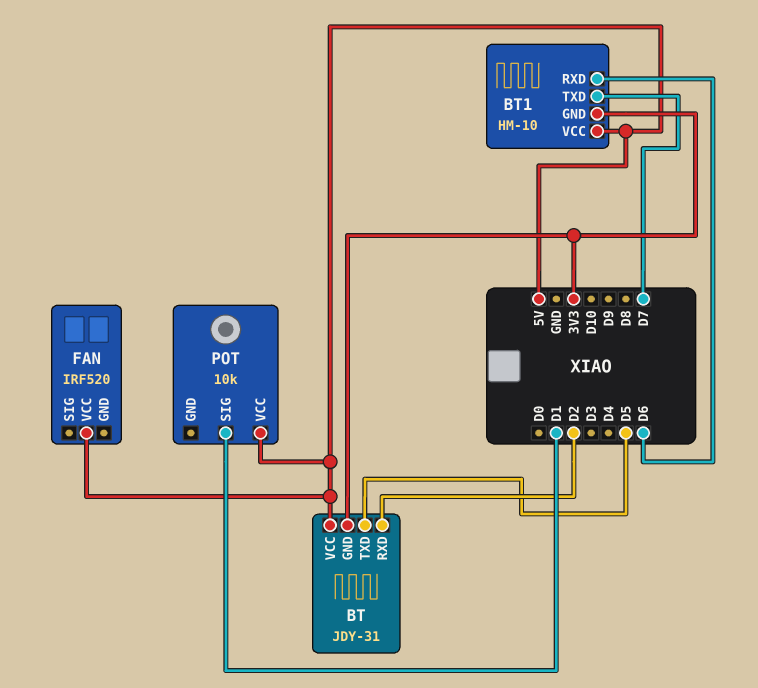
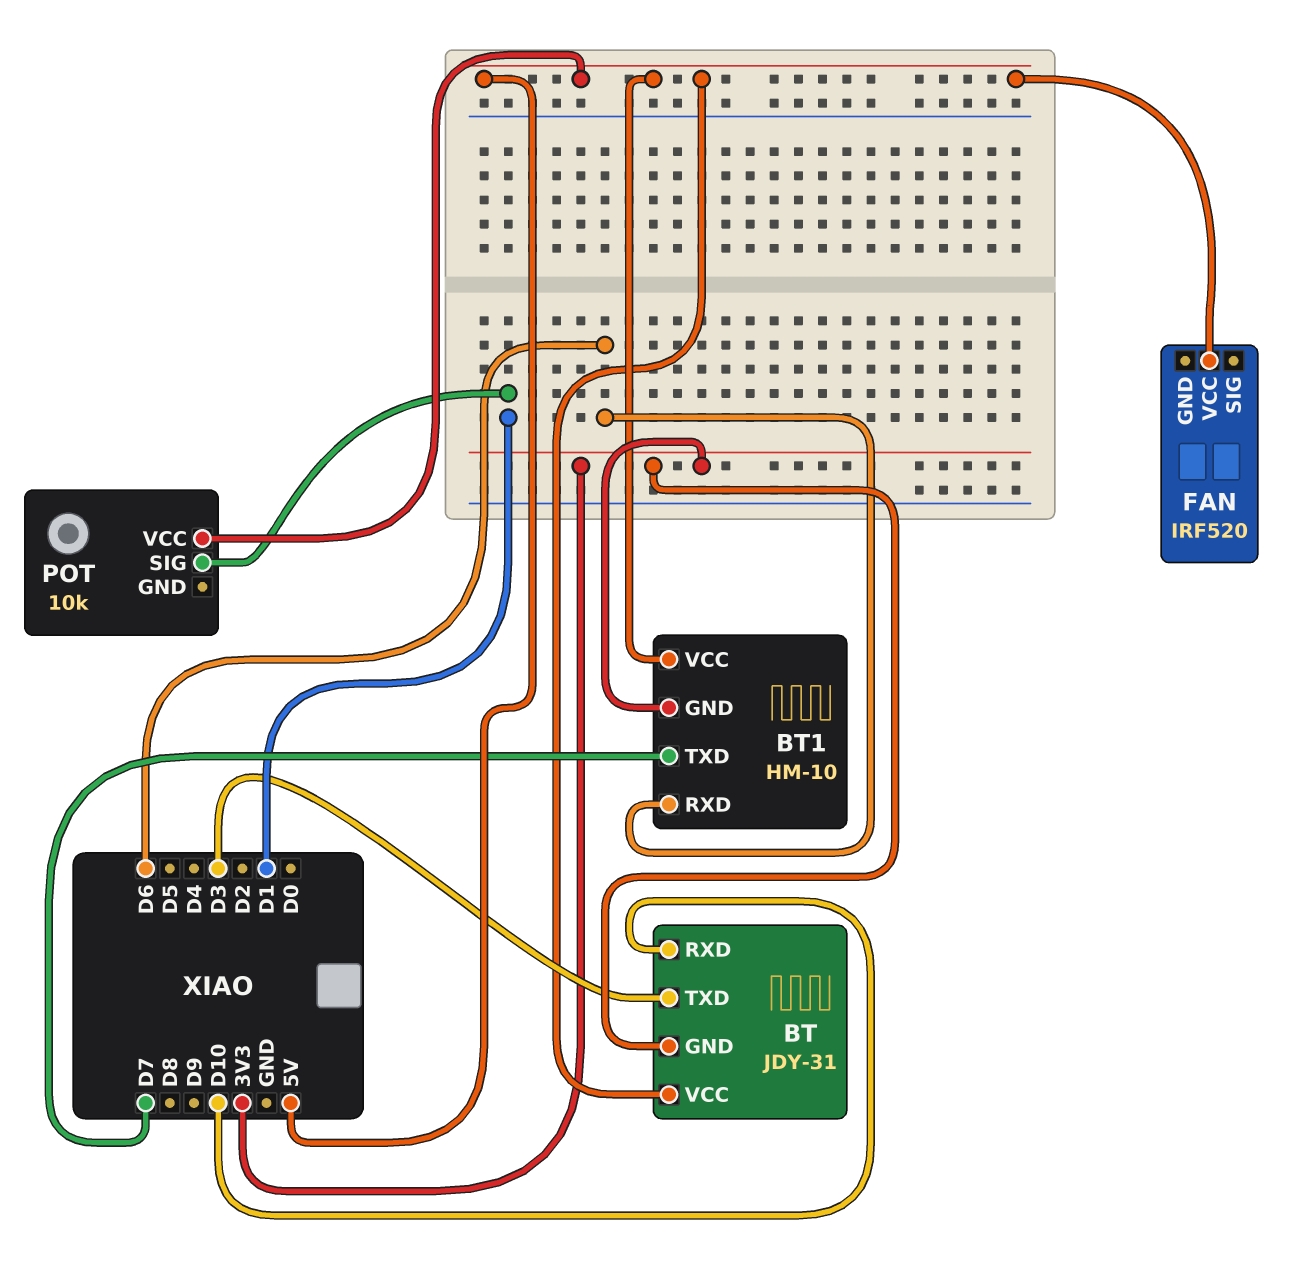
BT pin RXD: D2 -> D10
BT pin TXD: D5 -> D3

